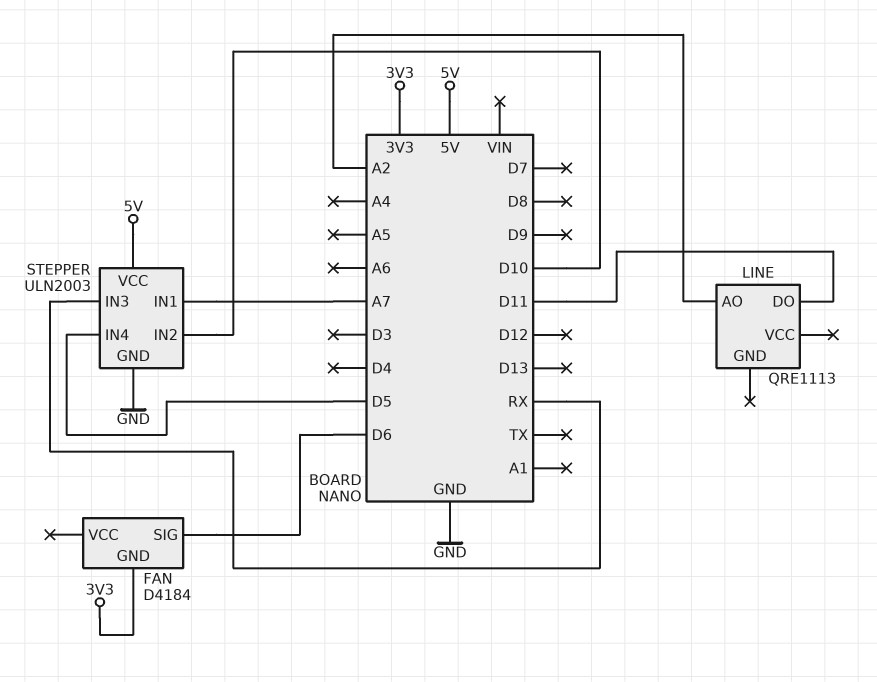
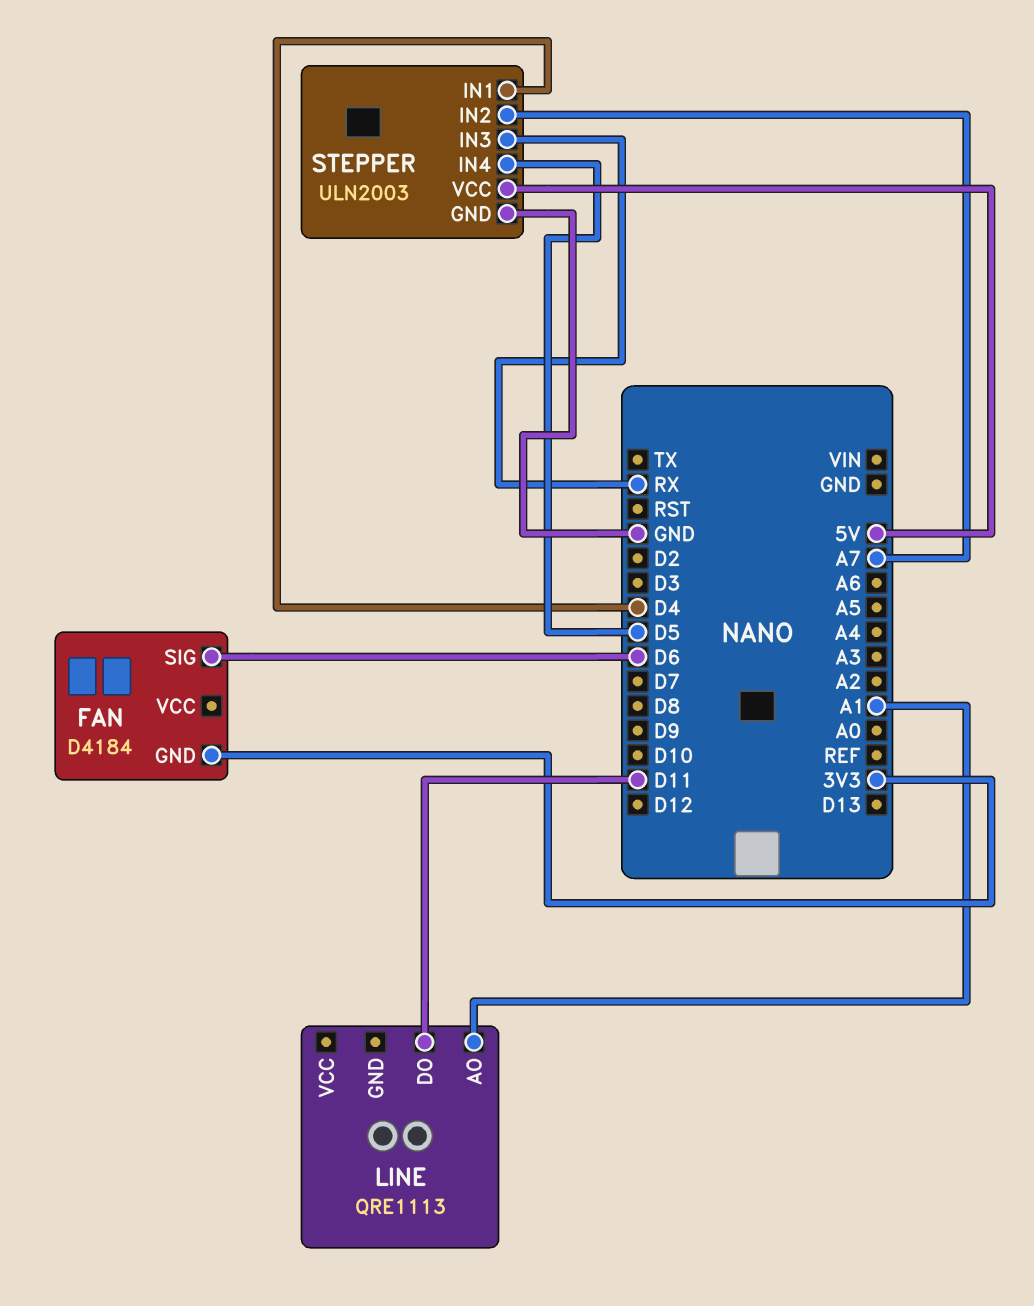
LINE pin AO: A2 -> A1
STEPPER pin IN1: A7 -> D4
STEPPER pin IN2: D10 -> A7

